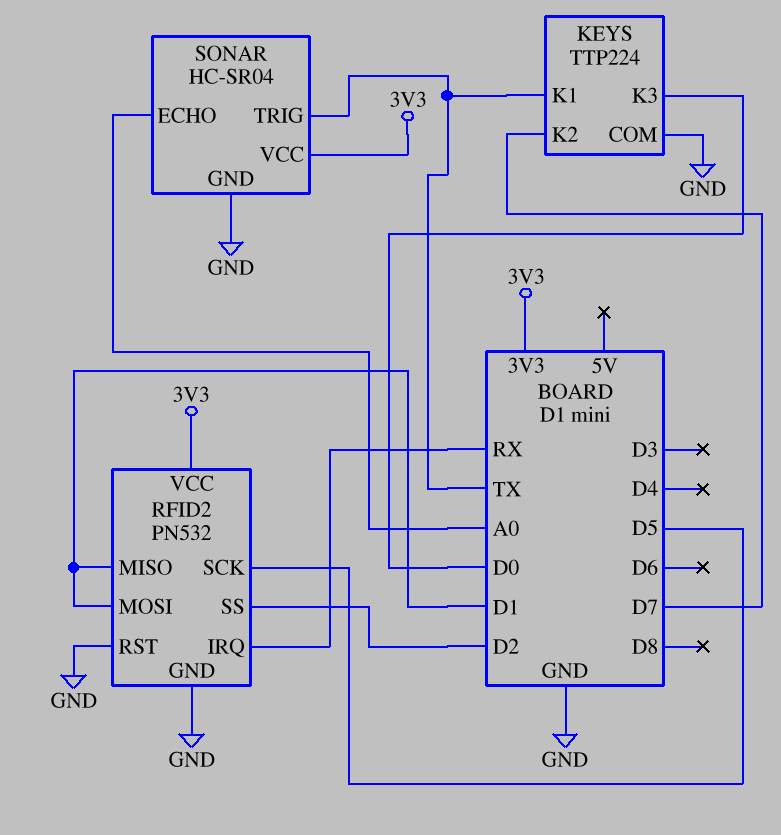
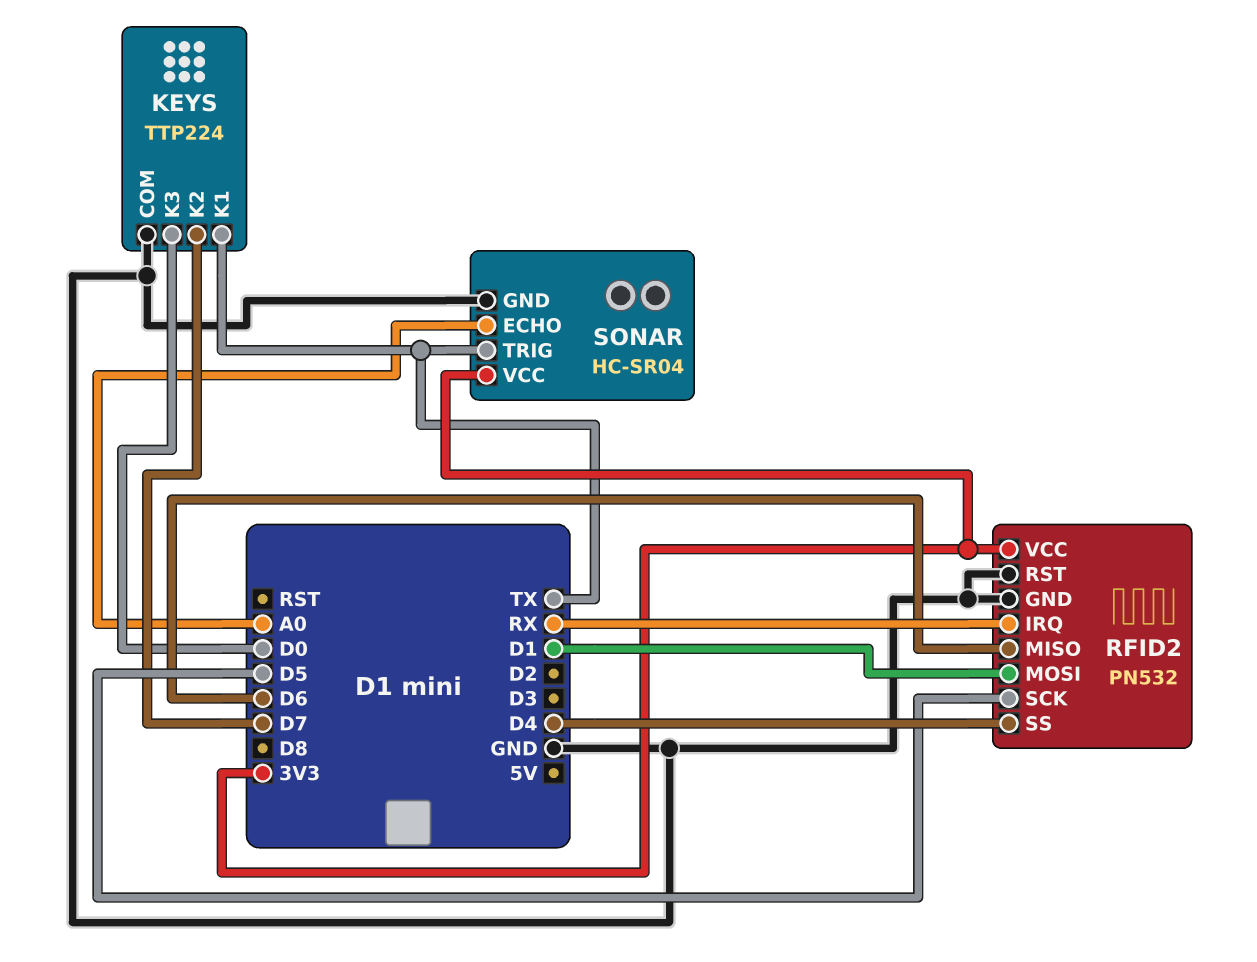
RFID2 pin MISO: D1 -> D6
RFID2 pin SS: D2 -> D4

